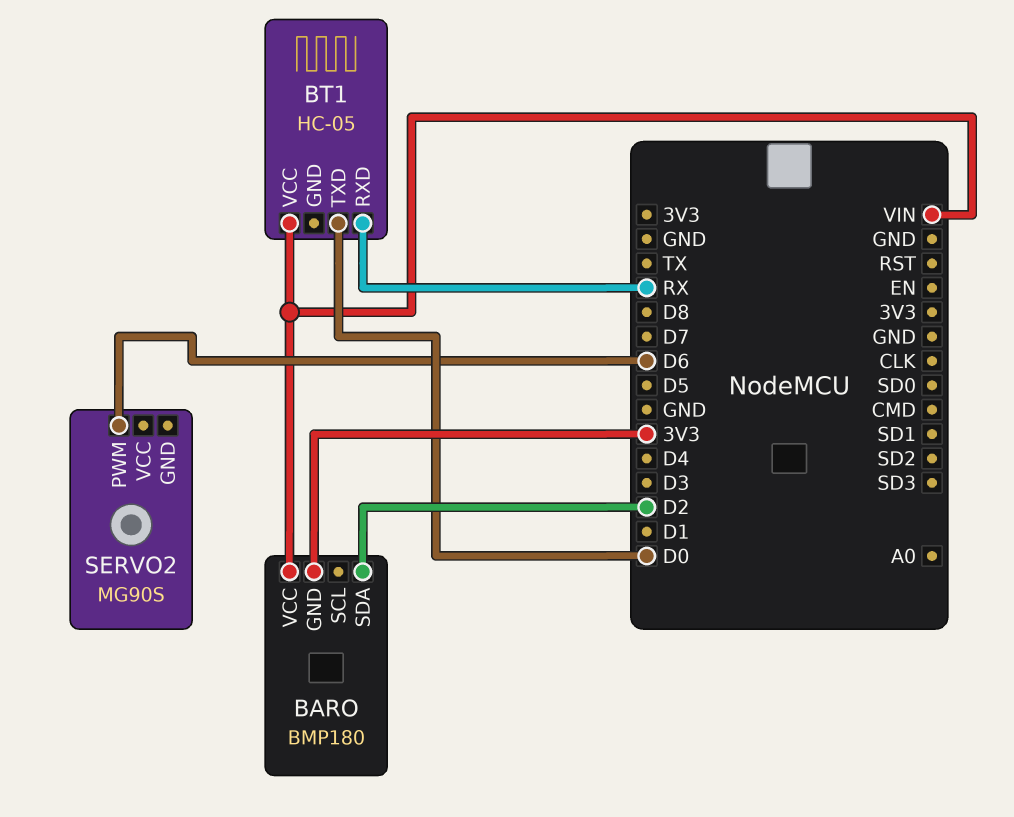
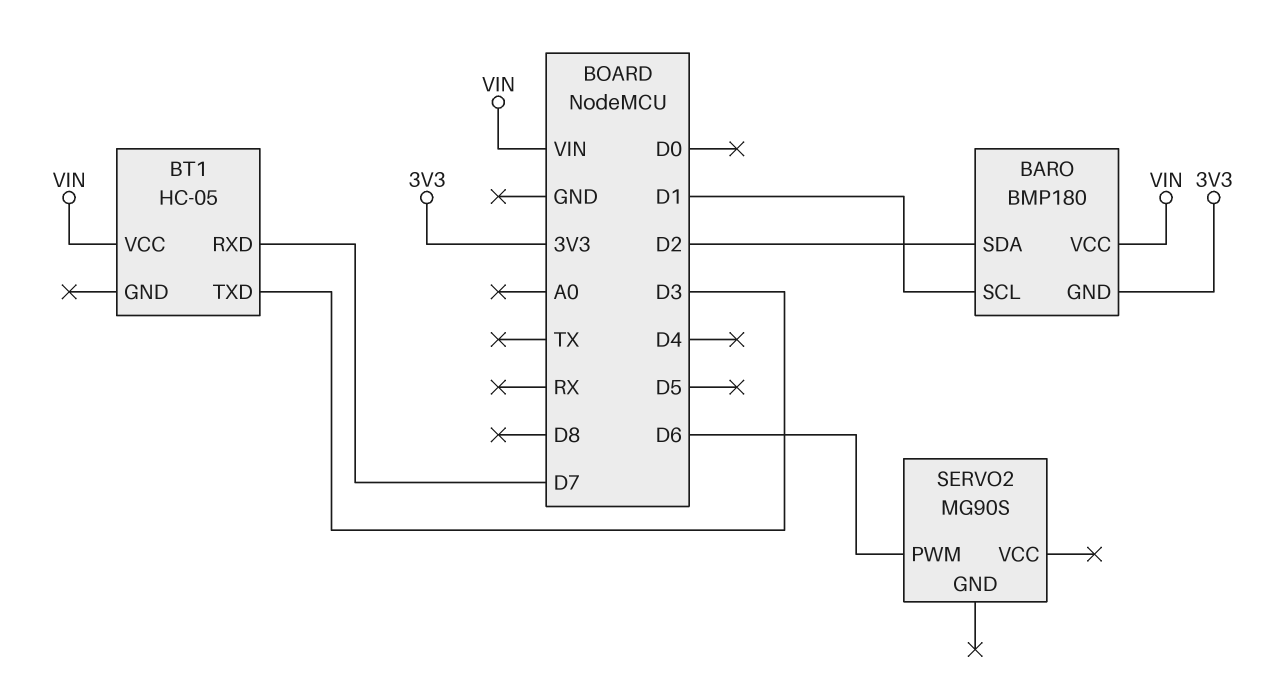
BARO pin SCL: none -> D1
BT1 pin RXD: RX -> D7
BT1 pin TXD: D0 -> D3

